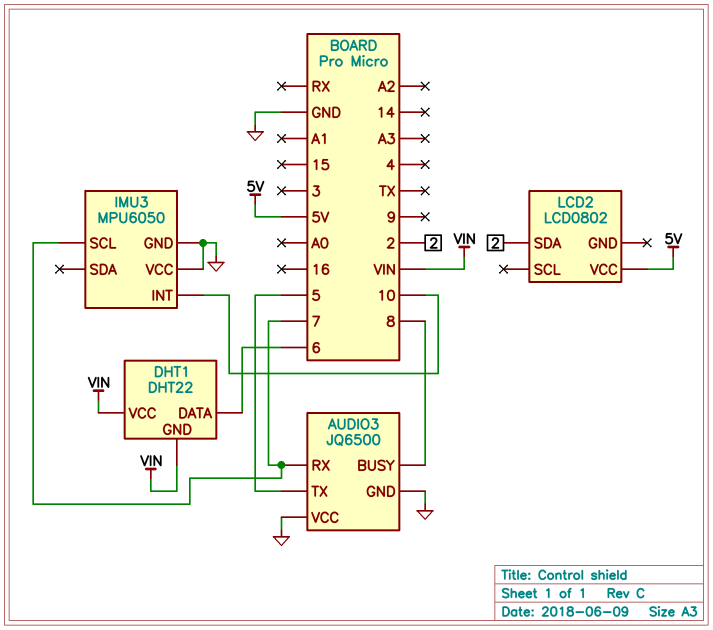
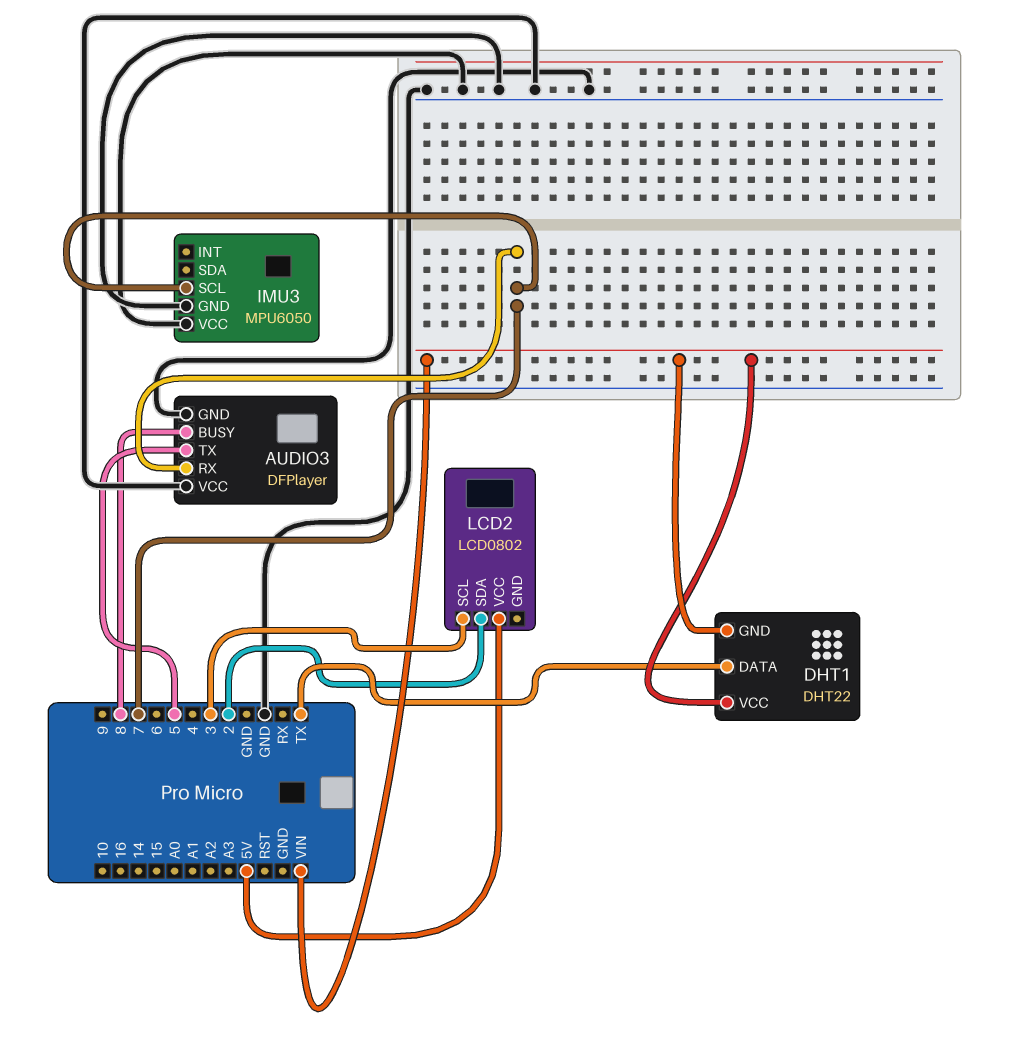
AUDIO3: JQ6500 -> DFPlayer
DHT1 pin DATA: 6 -> TX
IMU3 pin INT: 10 -> none
LCD2 pin SCL: none -> 3

